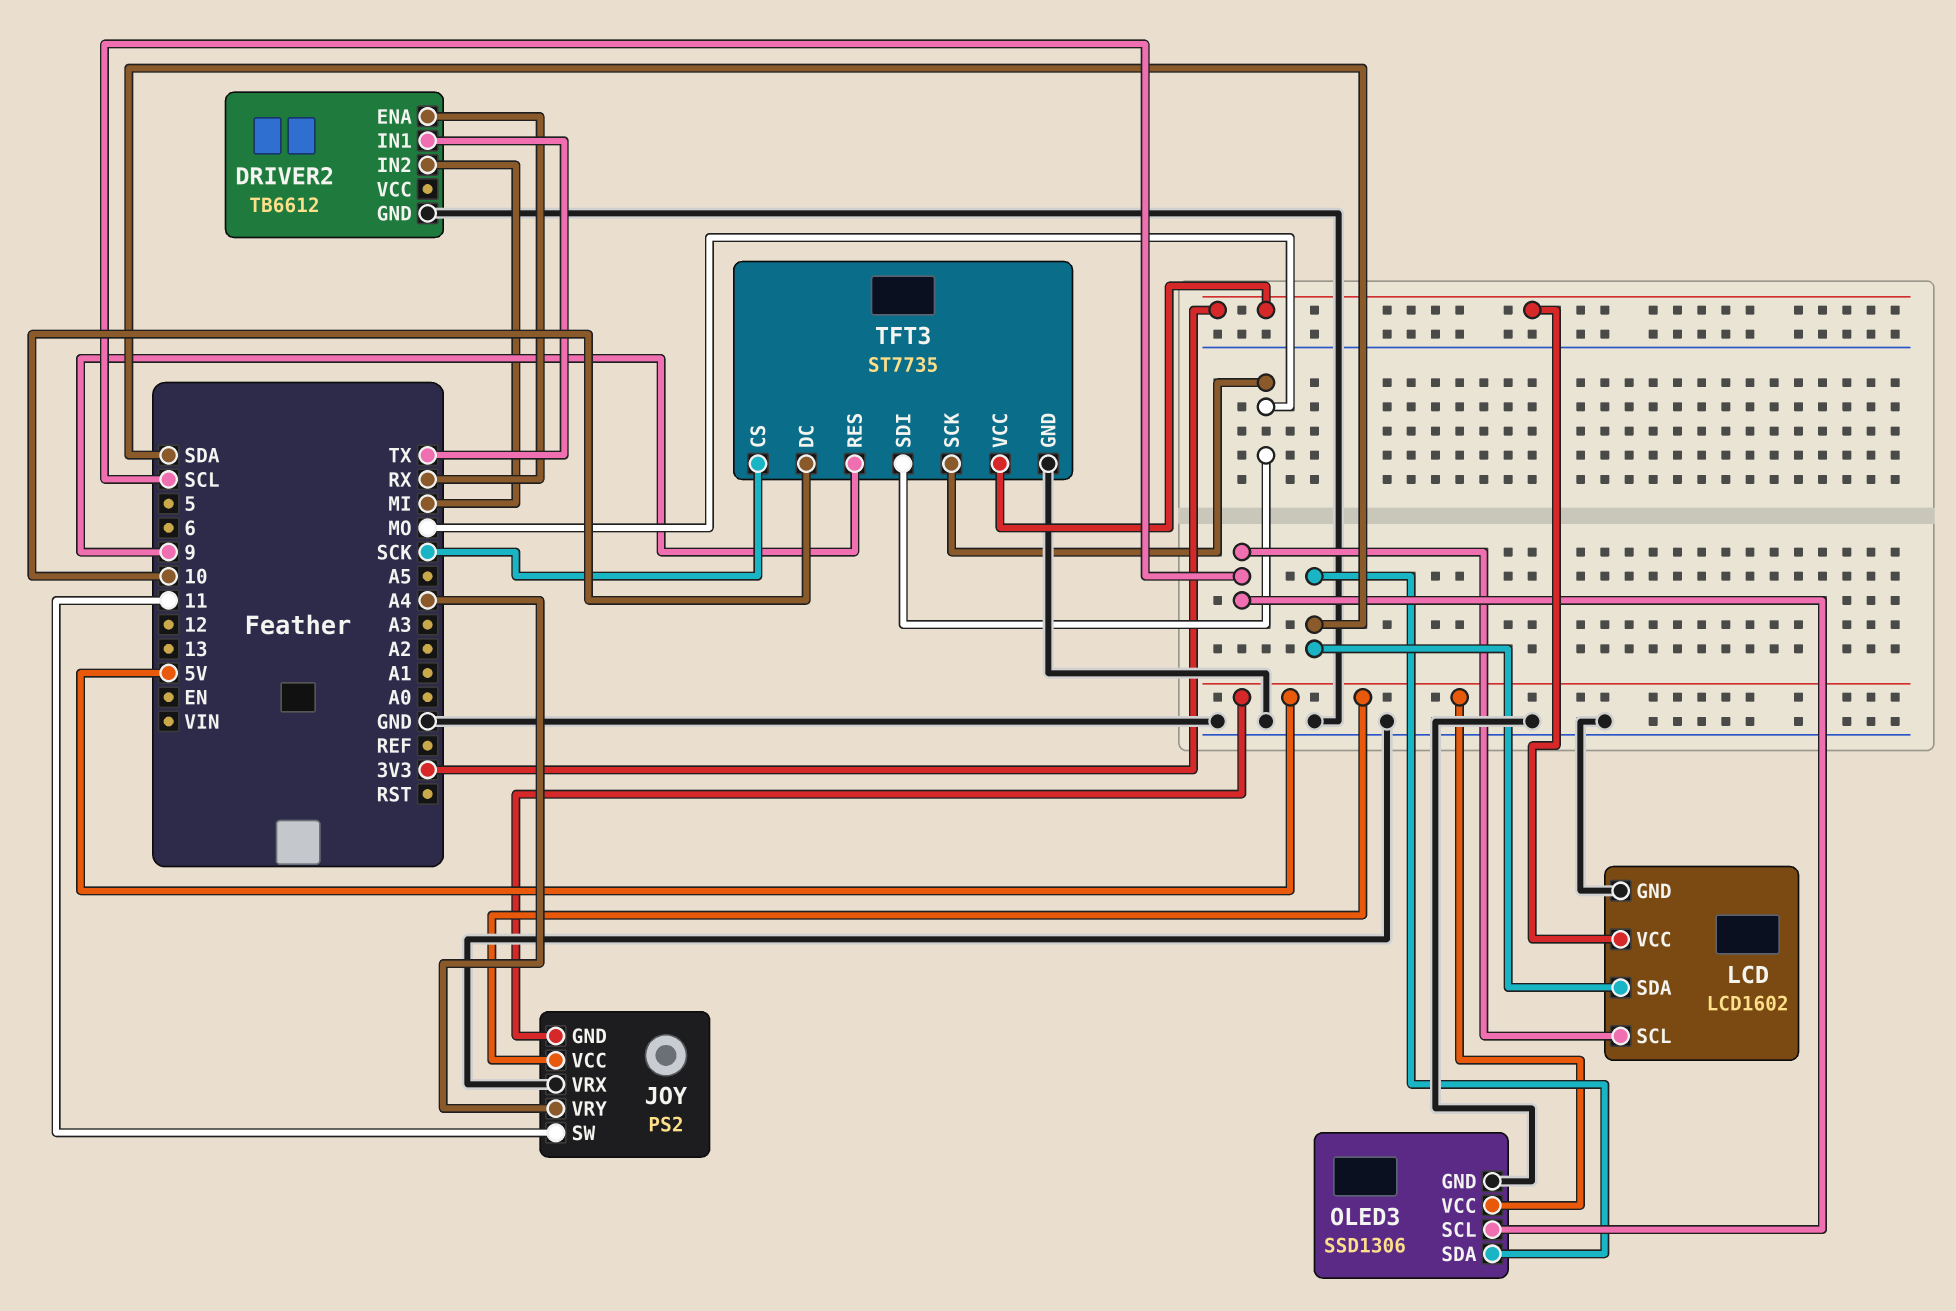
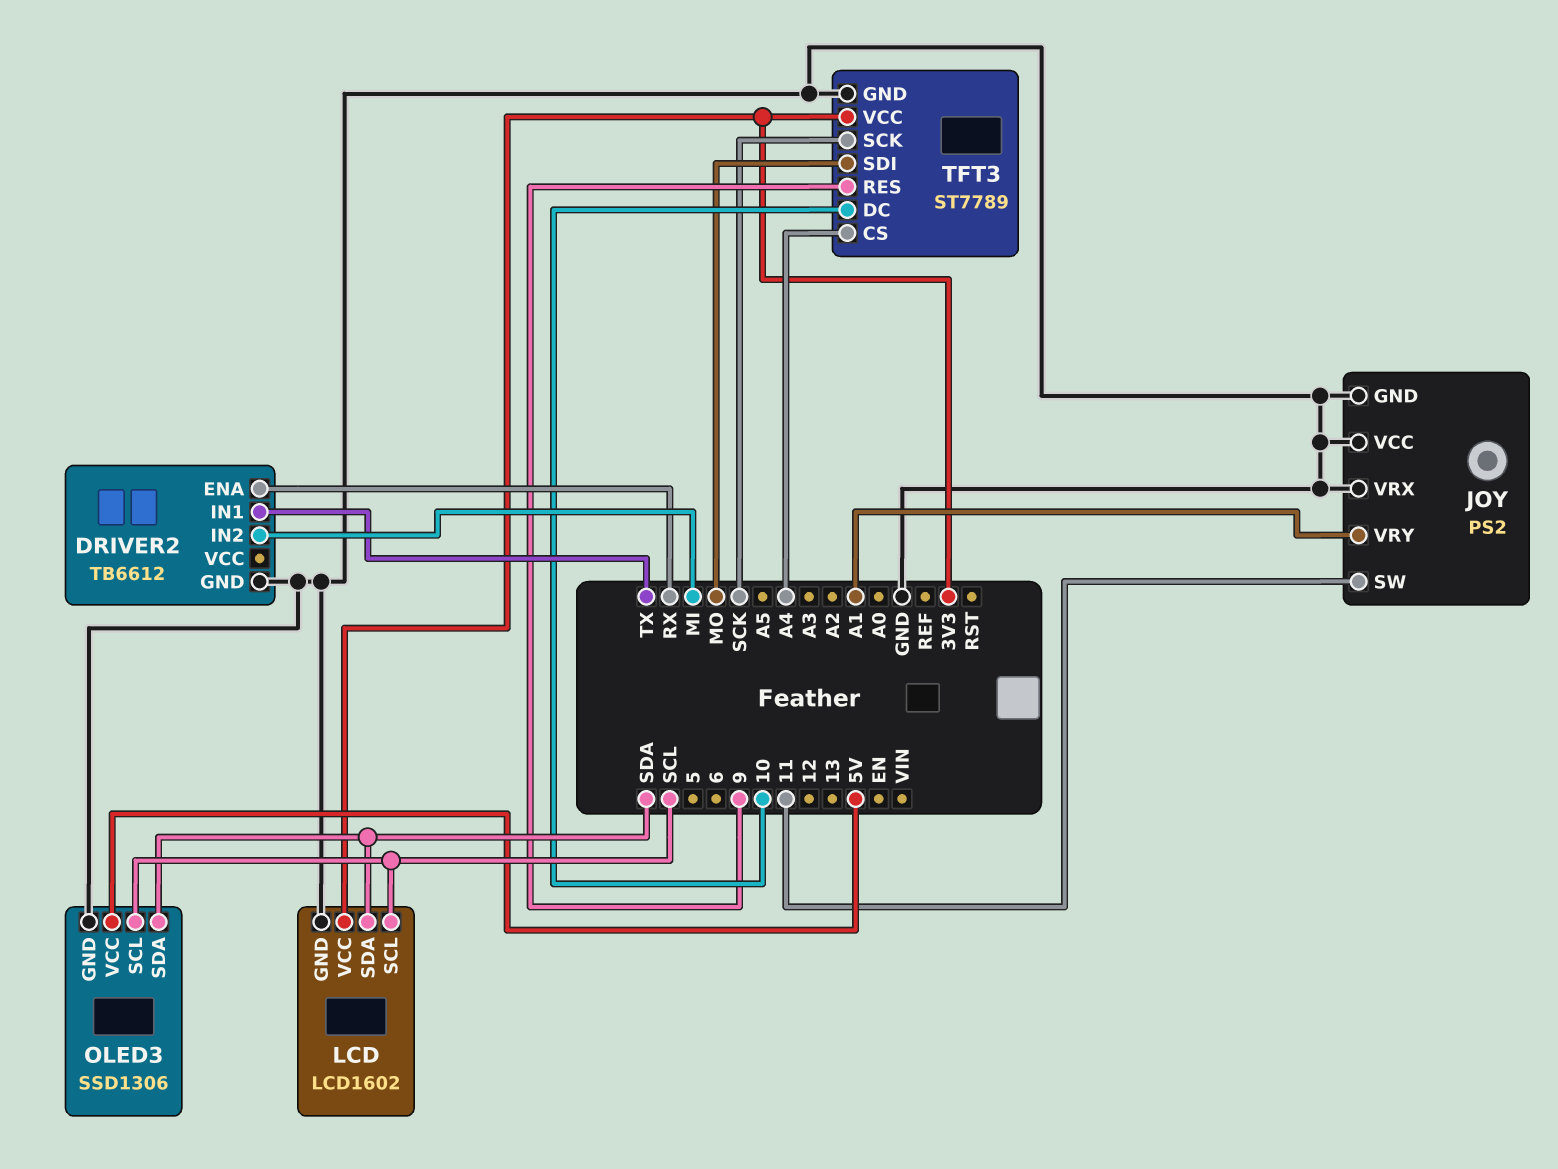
JOY pin GND: 5V -> GND
JOY pin VCC: 5V -> GND
JOY pin VRY: A4 -> A1
TFT3: ST7735 -> ST7789
TFT3 pin CS: SCK -> A4
TFT3 pin SCK: MO -> SCK

